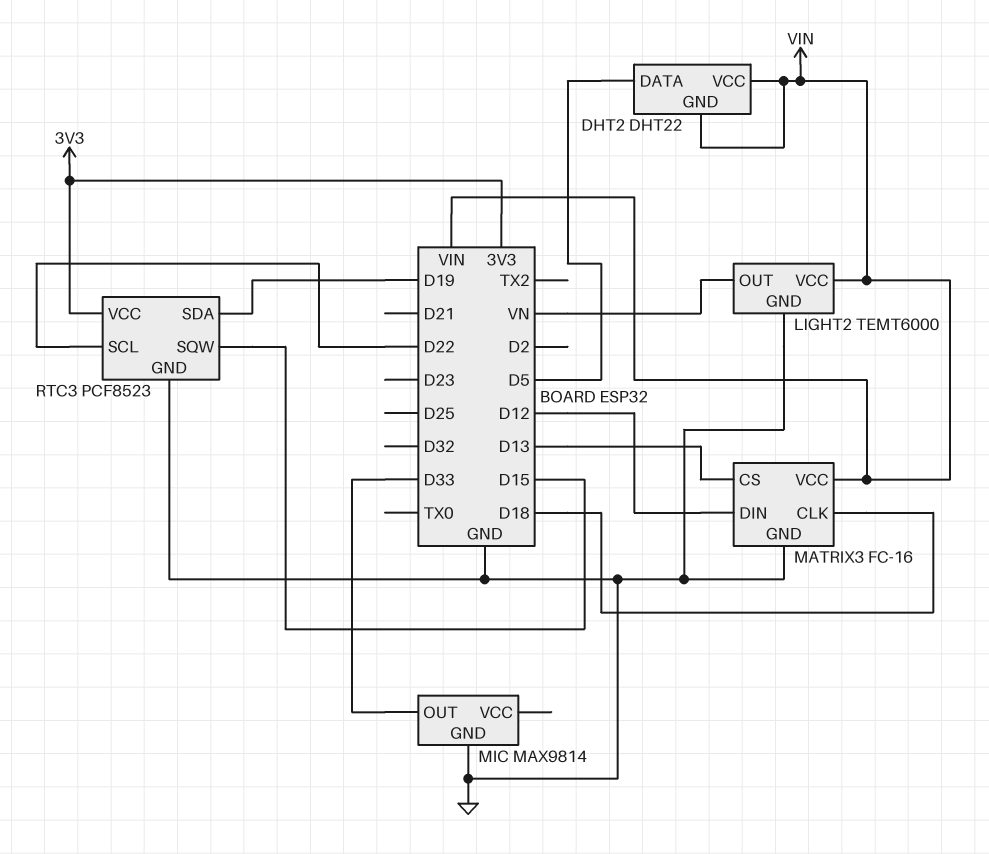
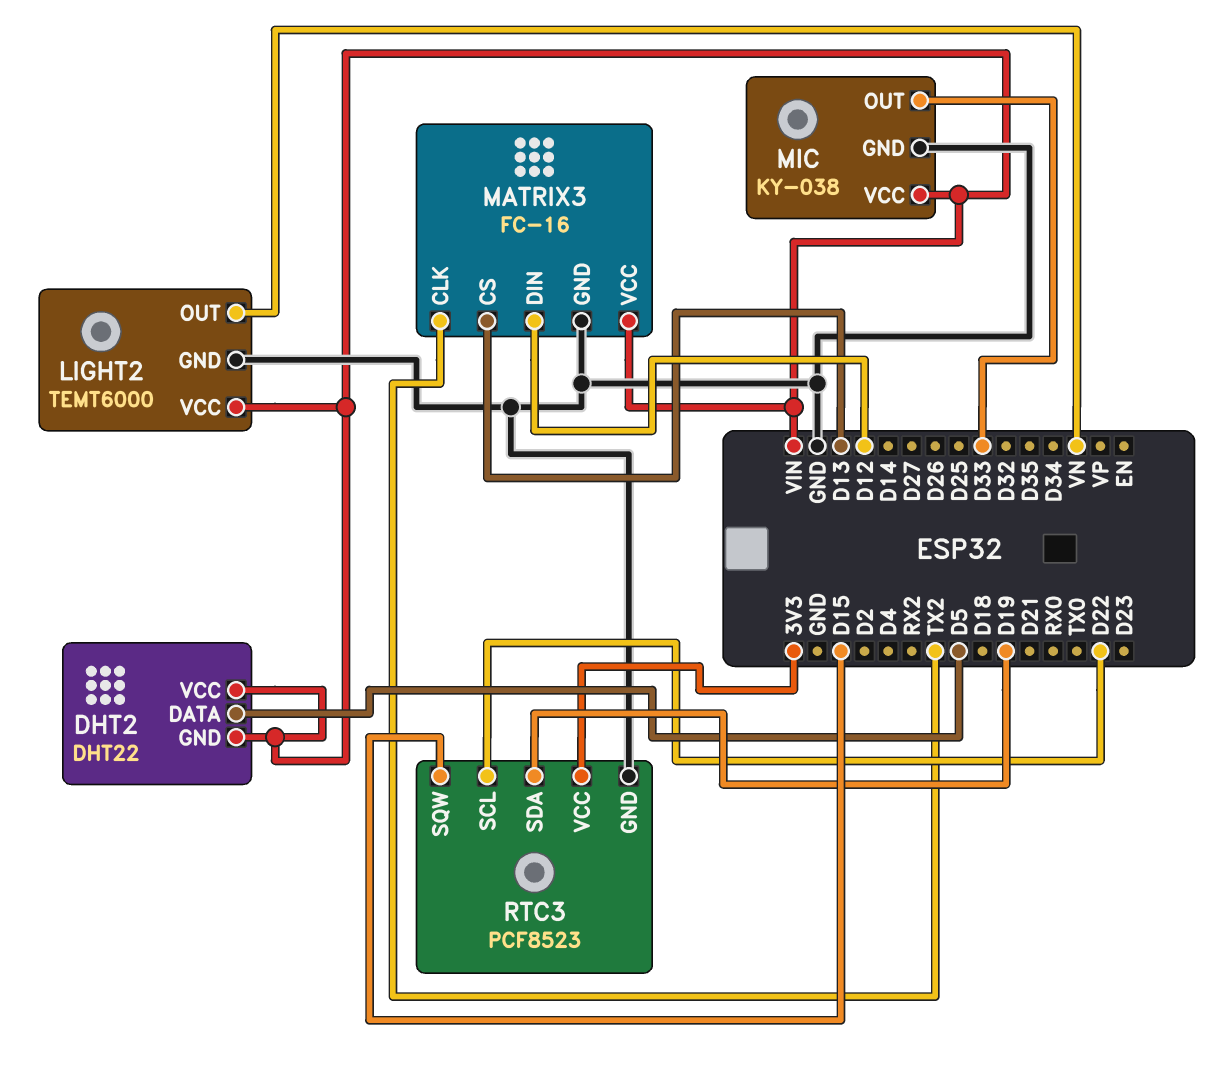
MATRIX3 pin CLK: D18 -> TX2
MIC: MAX9814 -> KY-038
MIC pin VCC: none -> VIN

